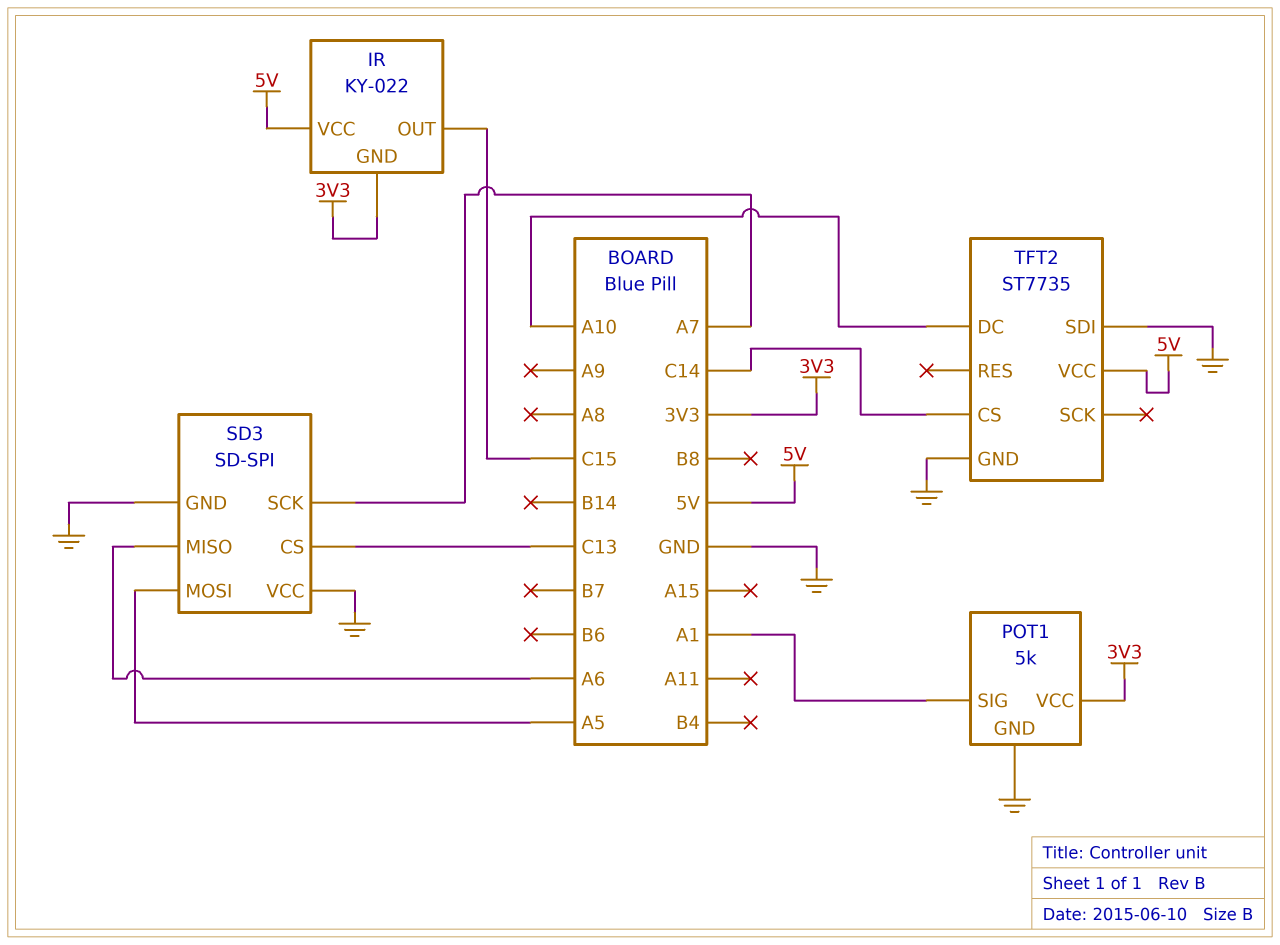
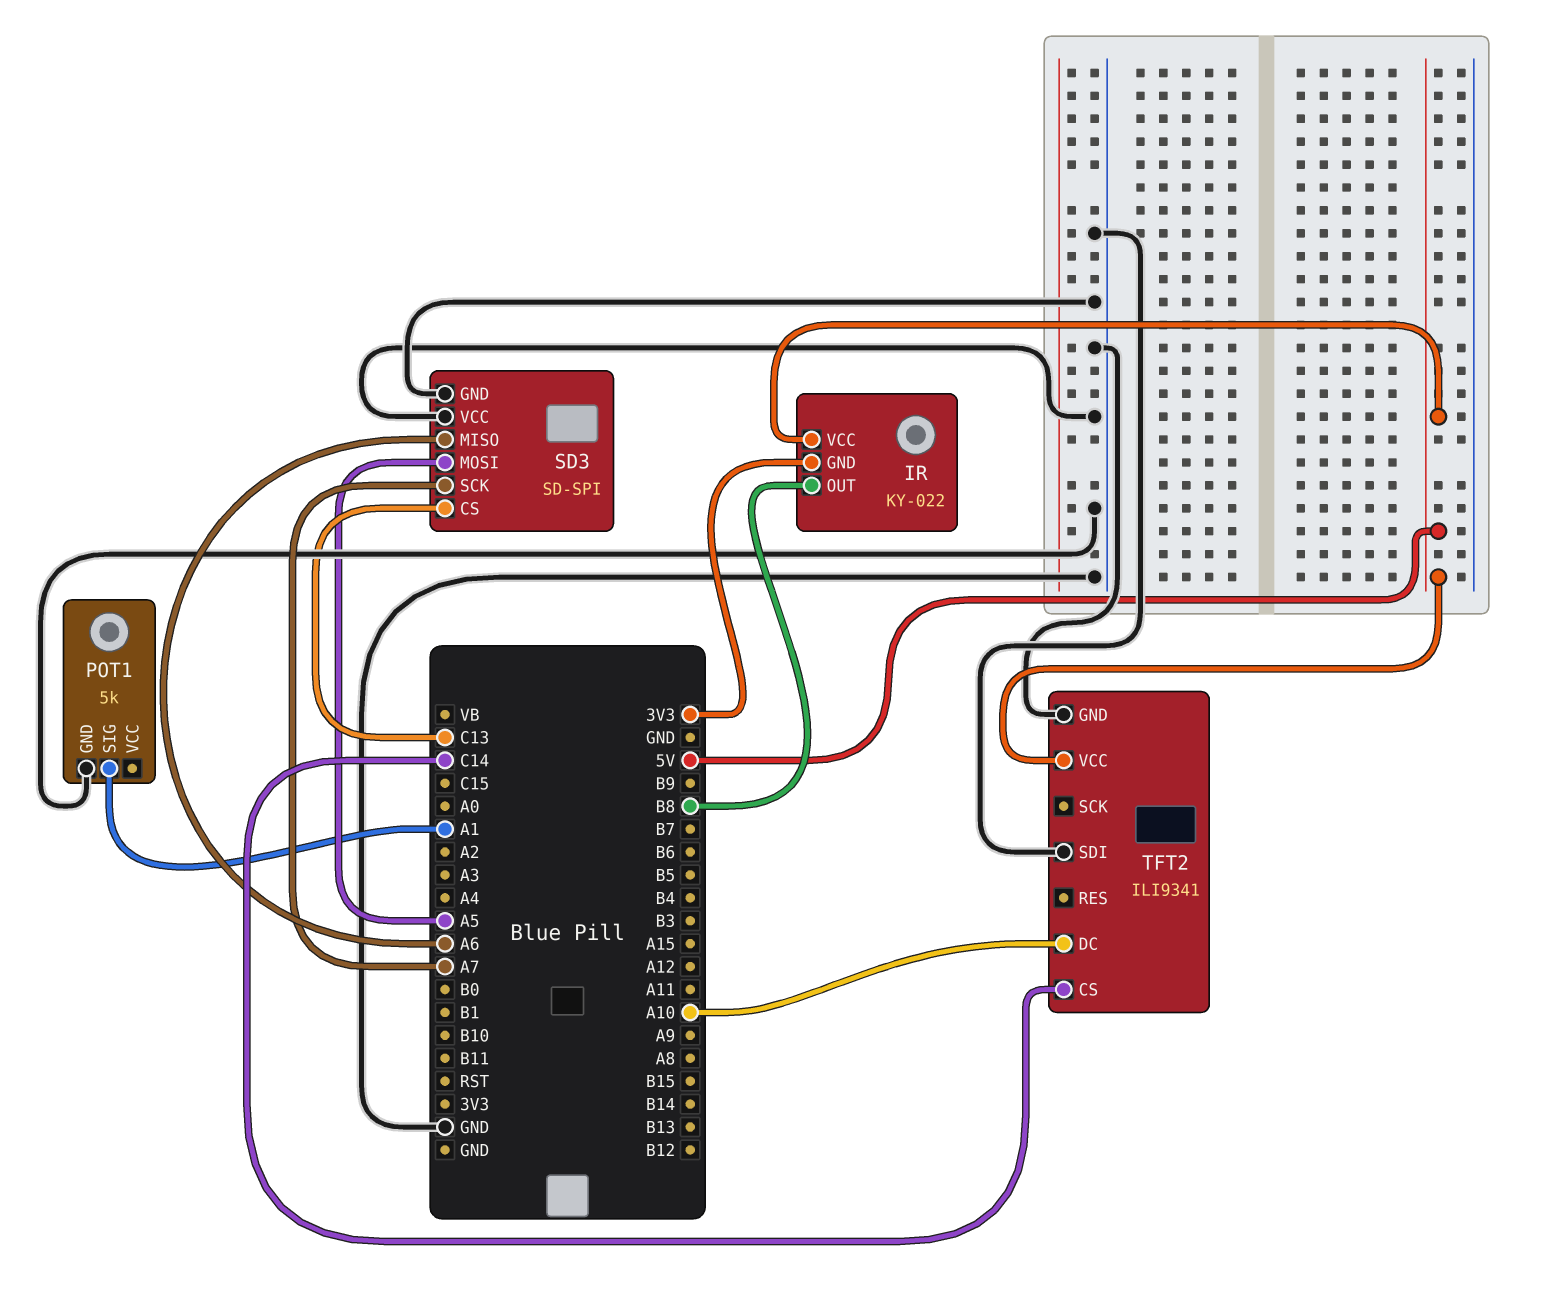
IR pin OUT: C15 -> B8
POT1 pin VCC: 3V3 -> none
TFT2: ST7735 -> ILI9341

